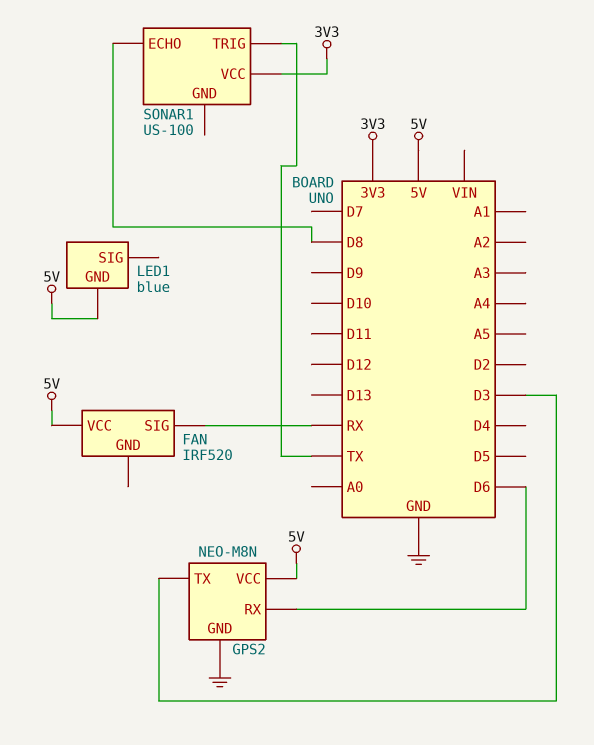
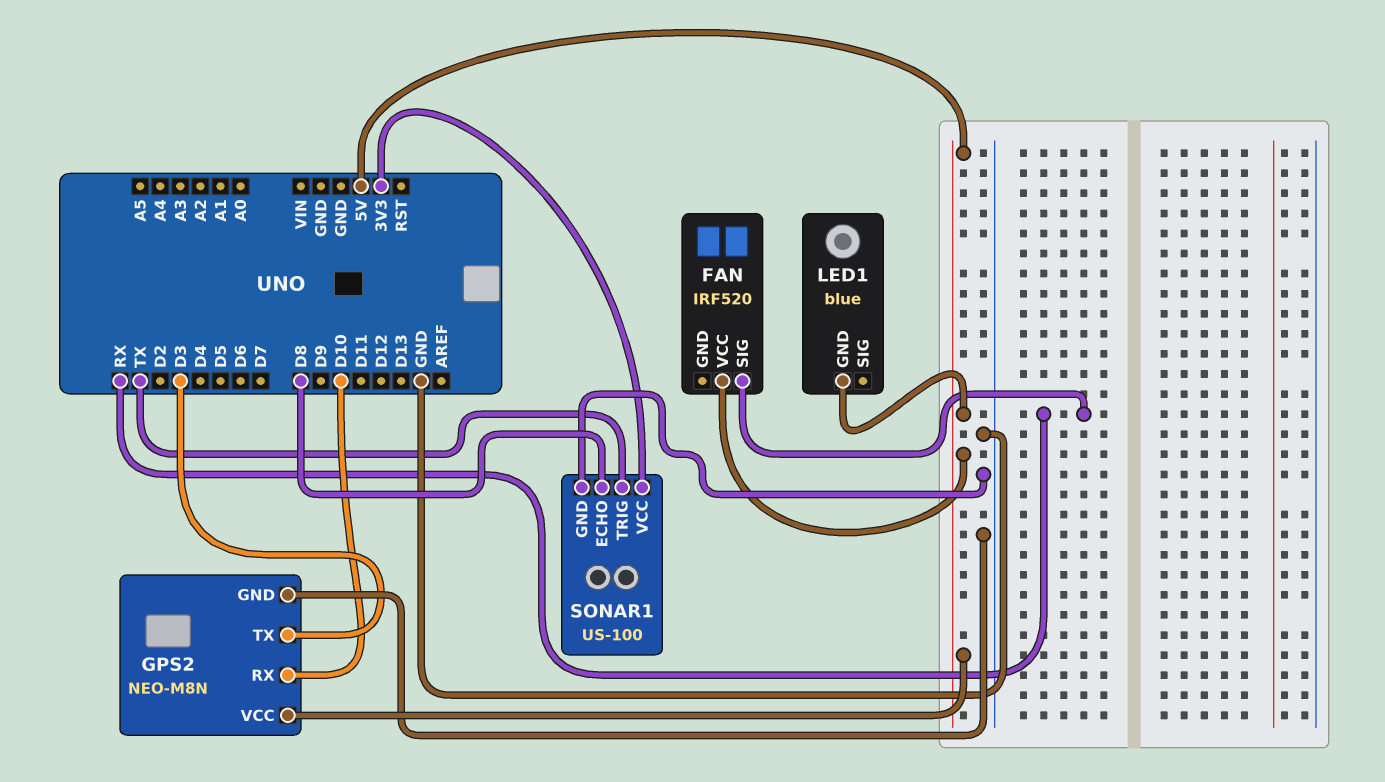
GPS2 pin RX: D6 -> D10
SONAR1 pin GND: none -> GND

